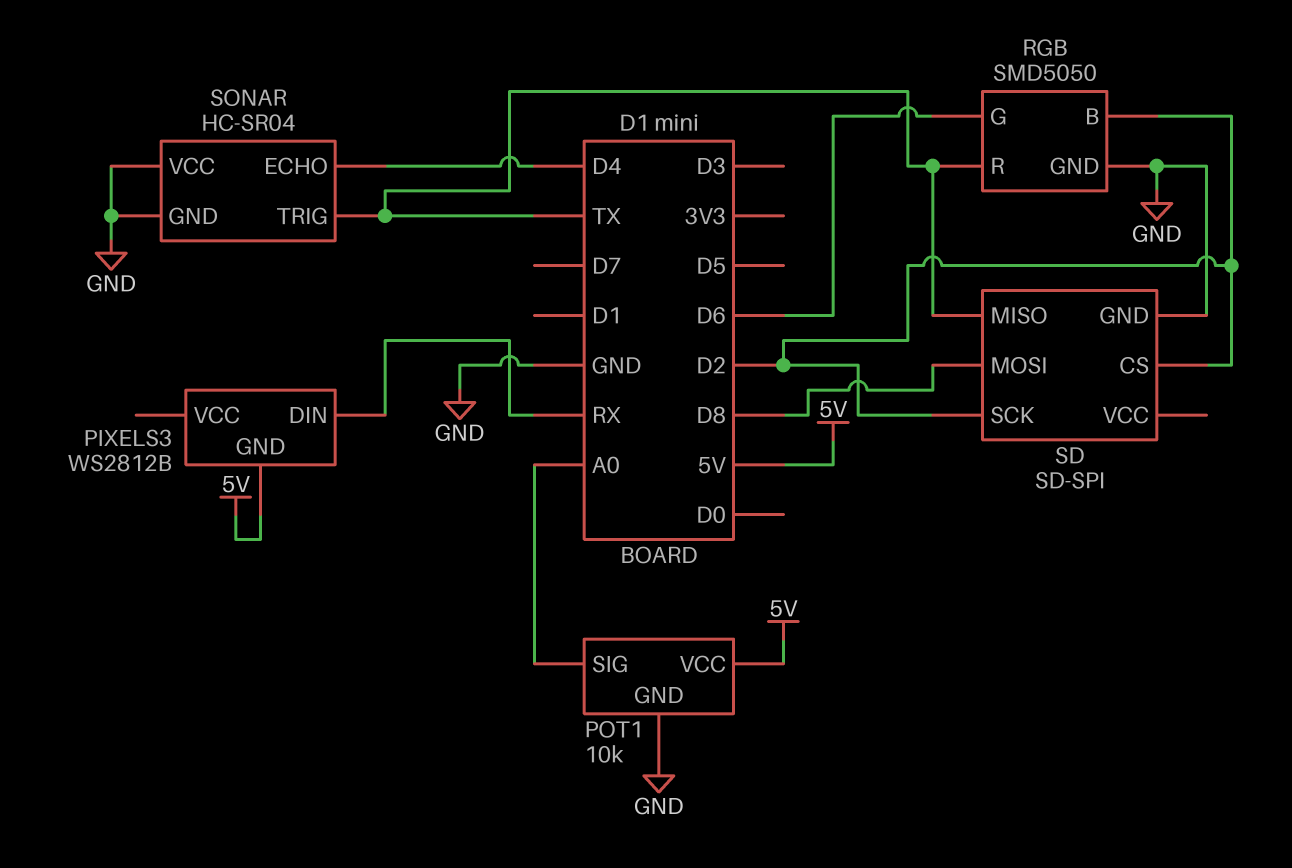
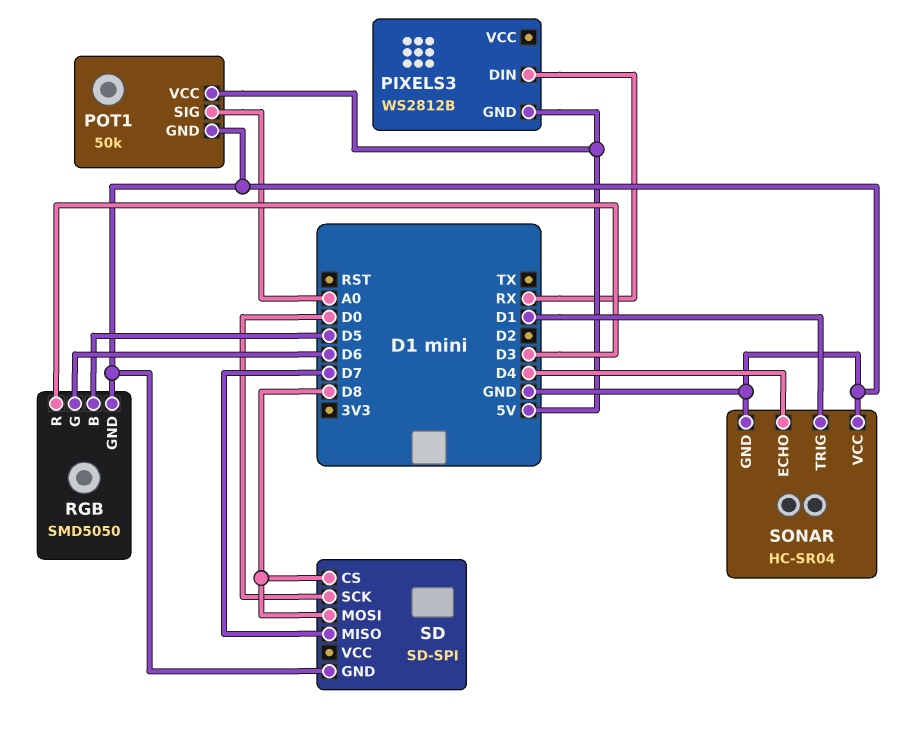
POT1: 10k -> 50k
RGB pin B: D2 -> D5
RGB pin R: TX -> D3
SD pin CS: D2 -> D8
SD pin MISO: TX -> D7
SD pin SCK: D2 -> D0
SONAR pin TRIG: TX -> D1

